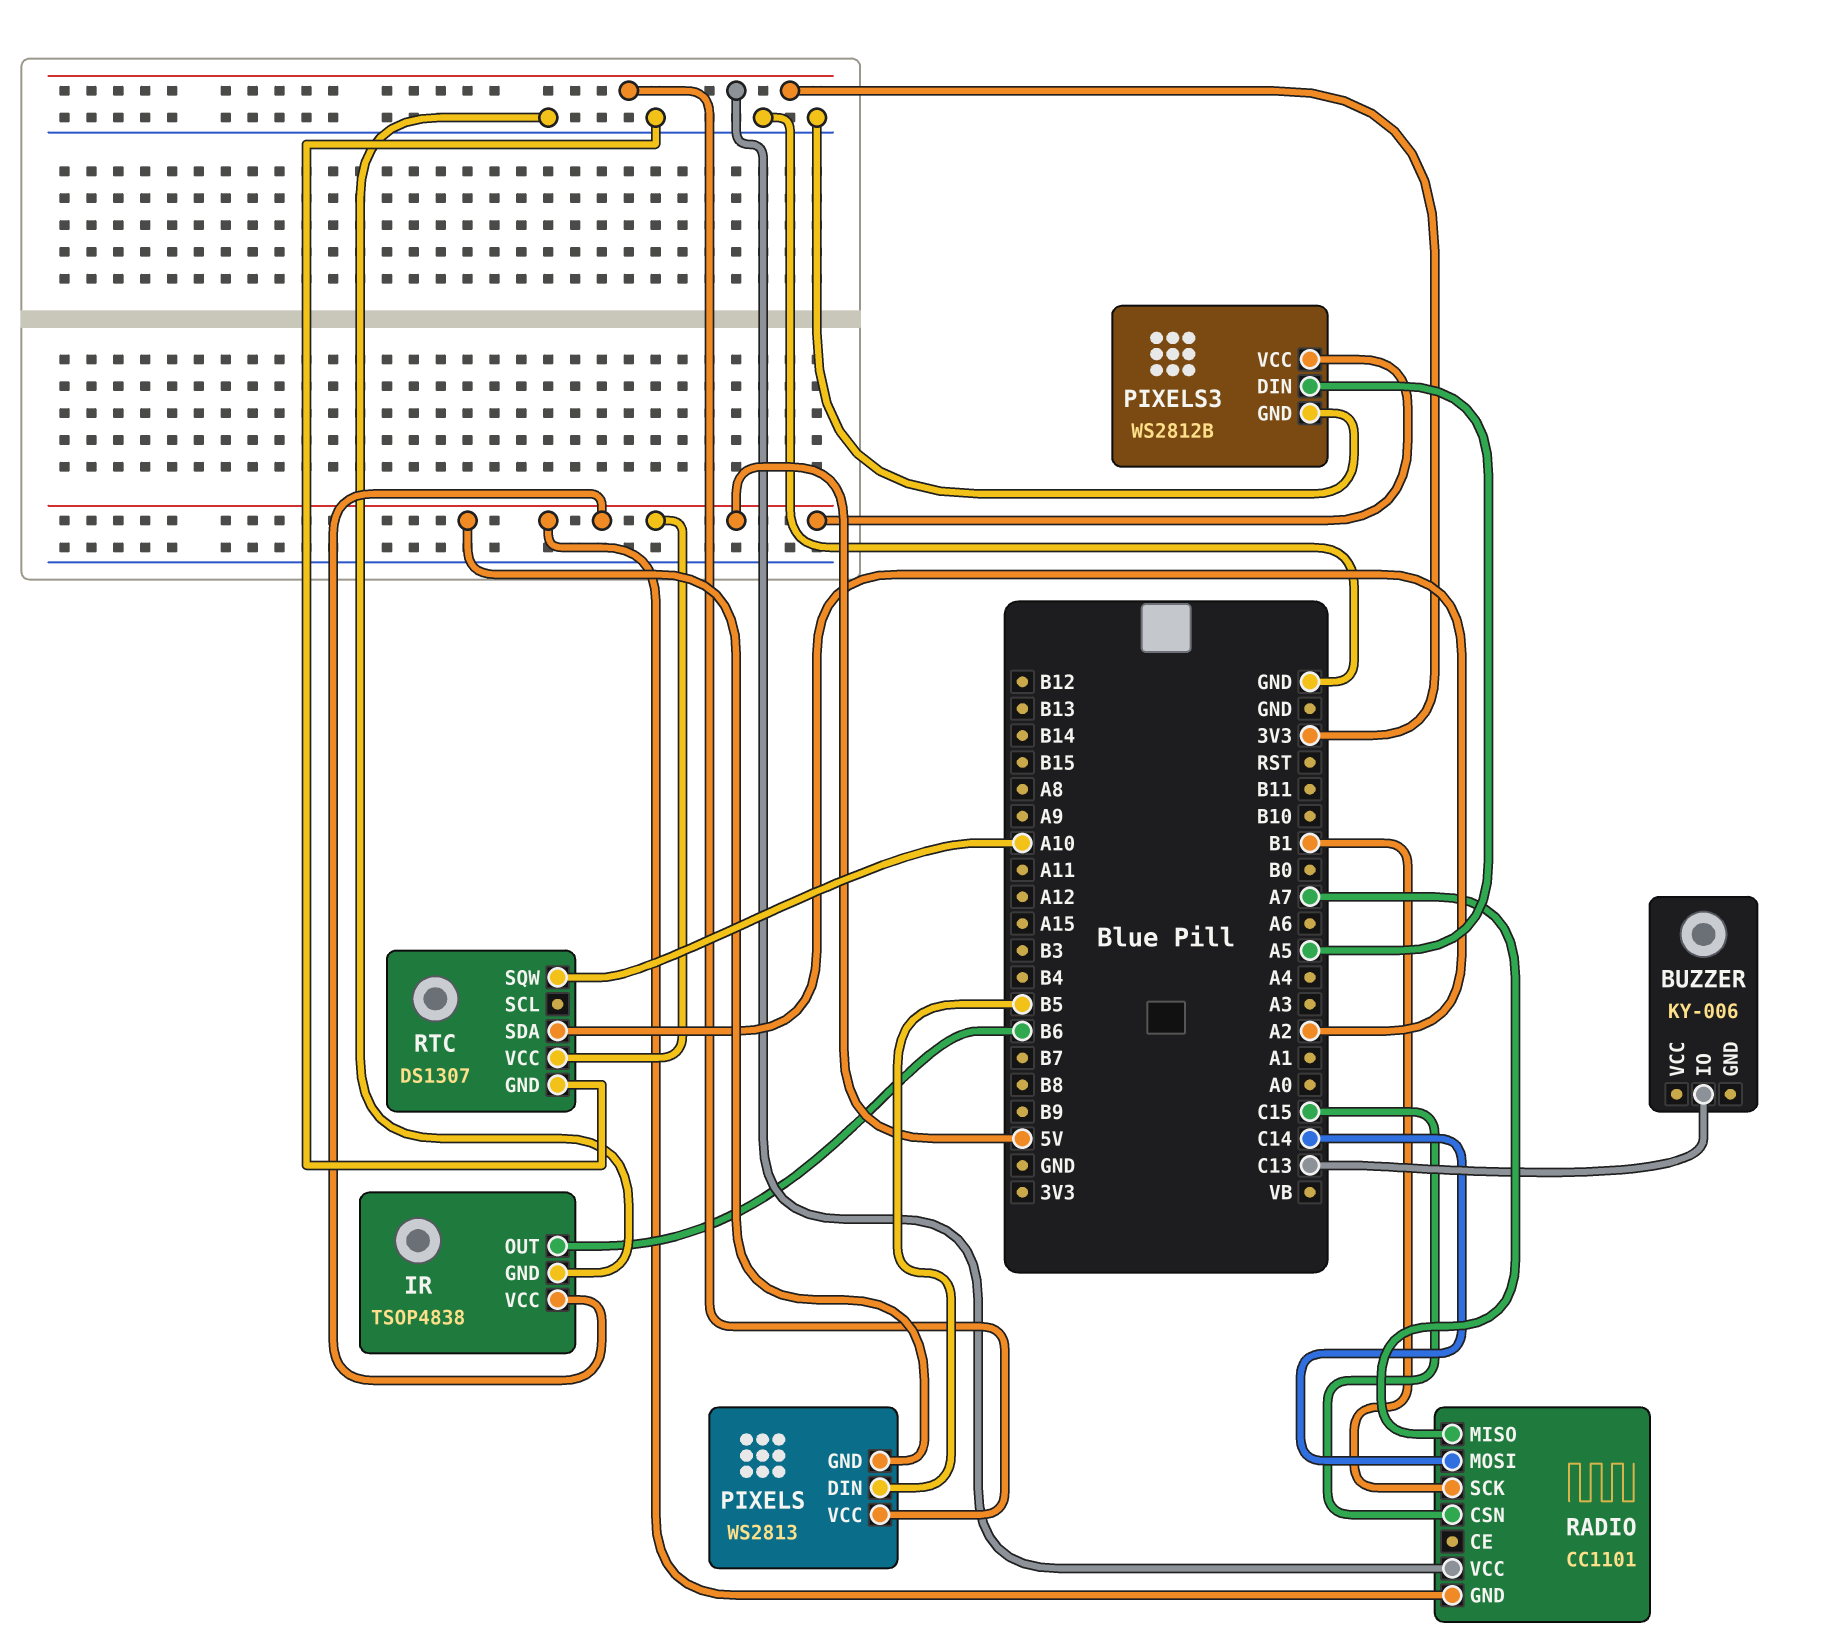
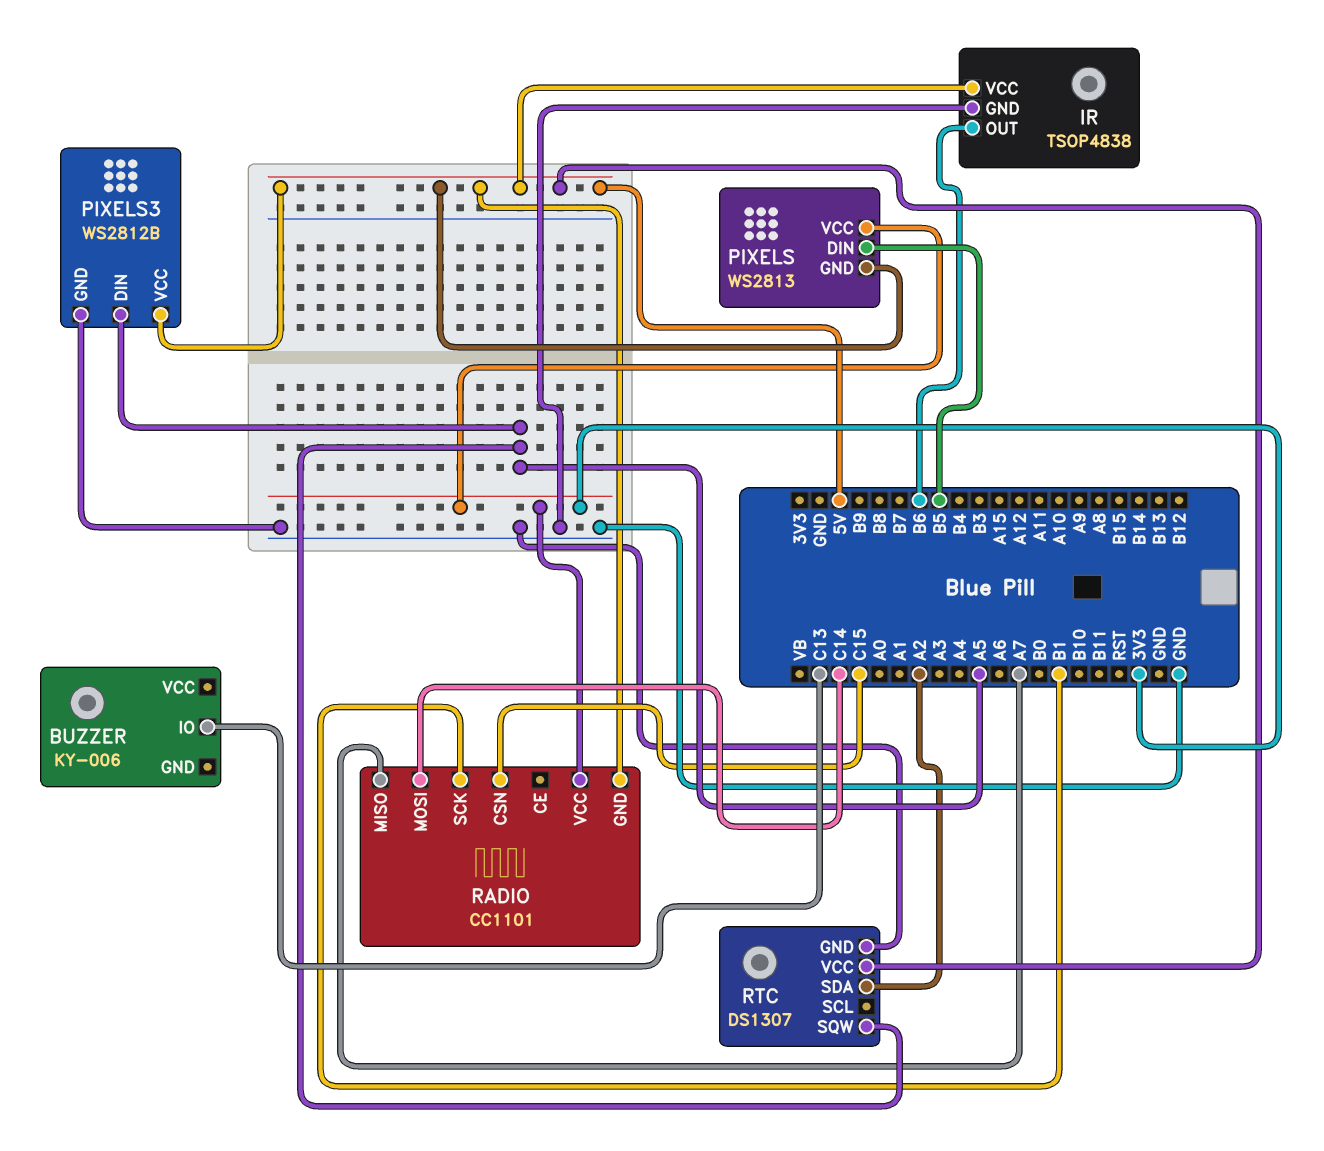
RTC pin SQW: A10 -> A5

